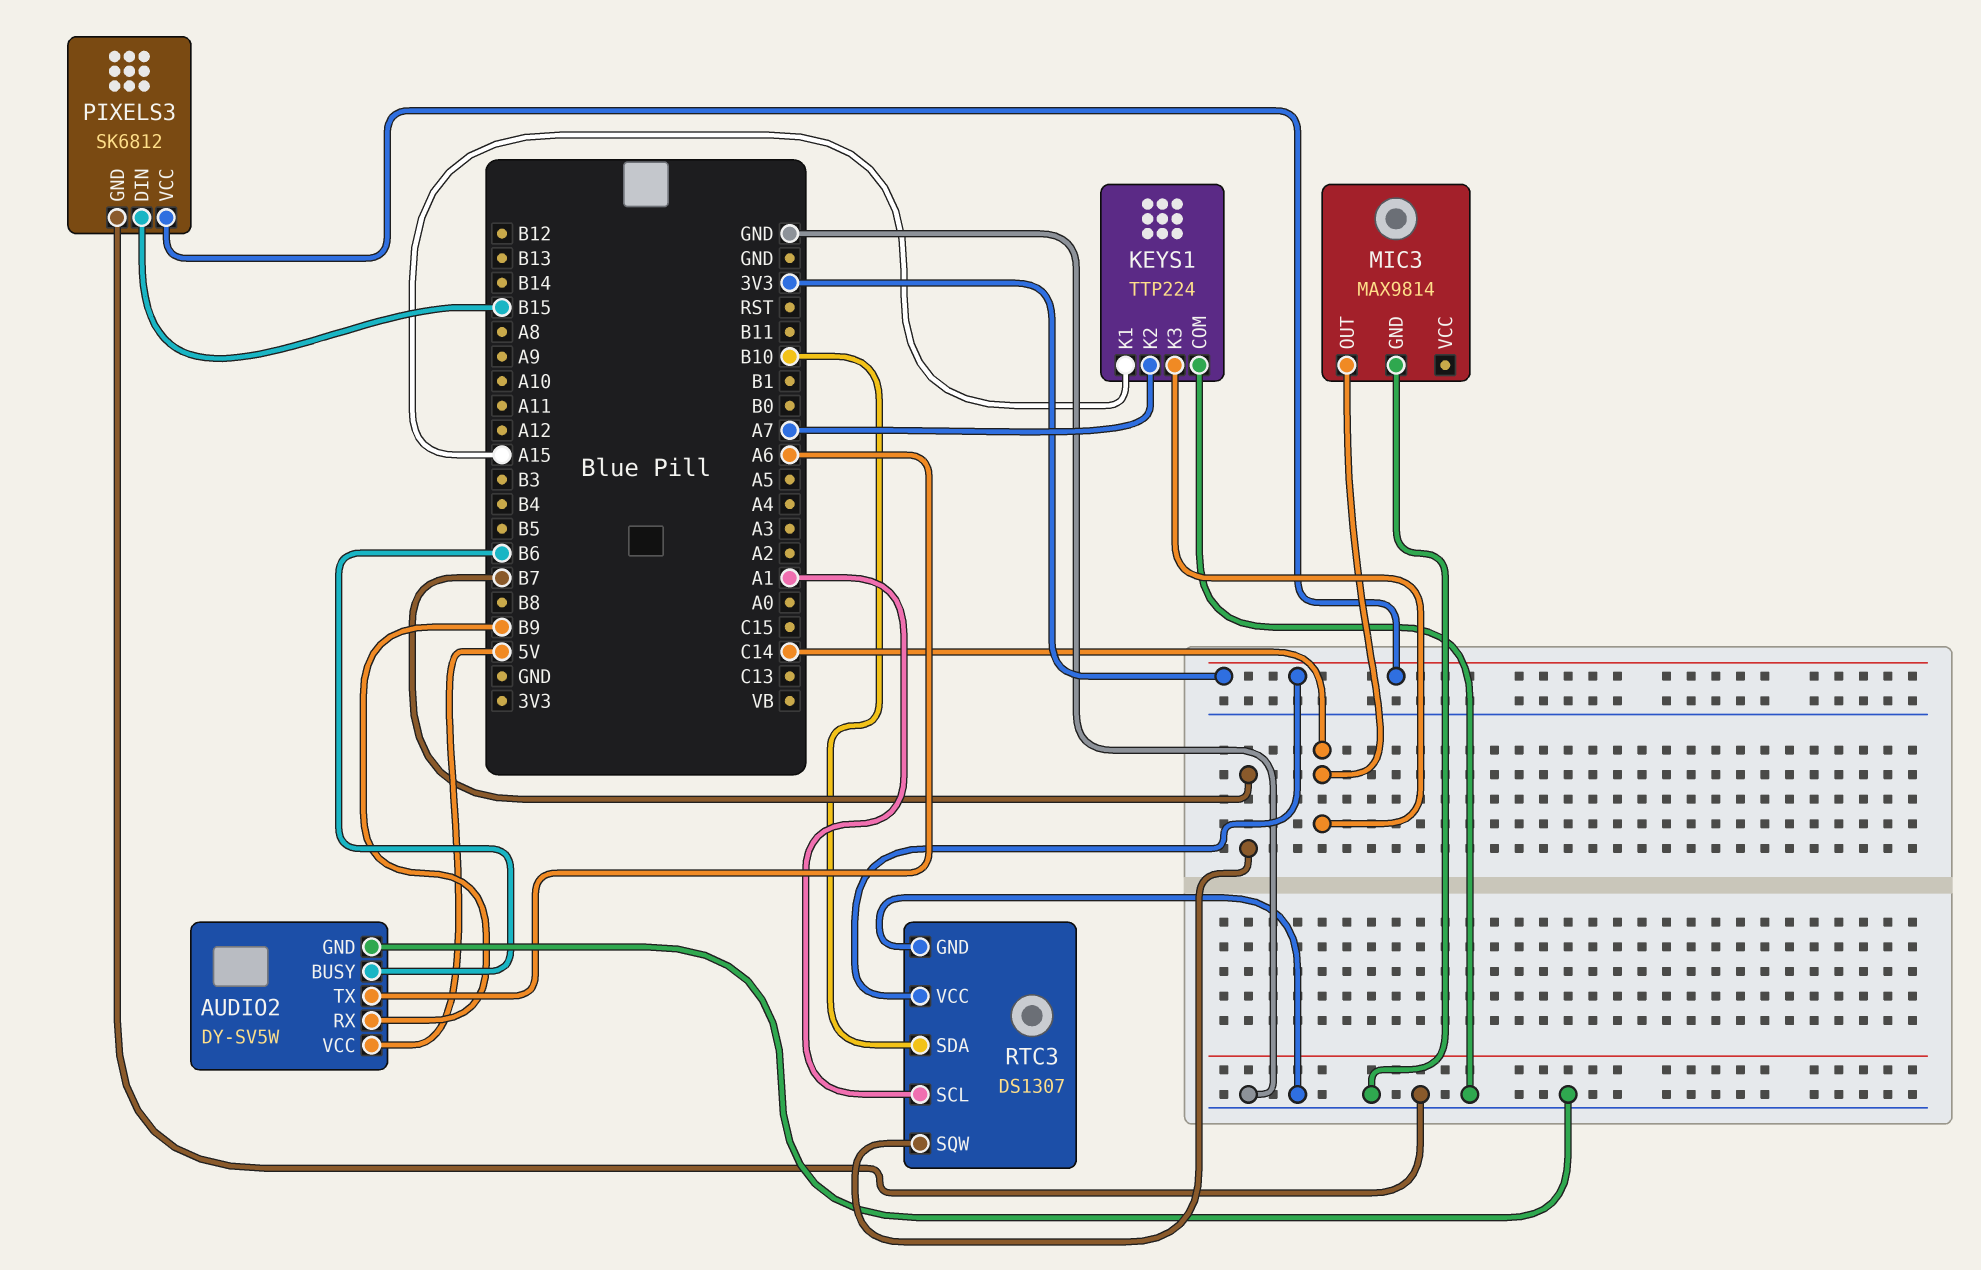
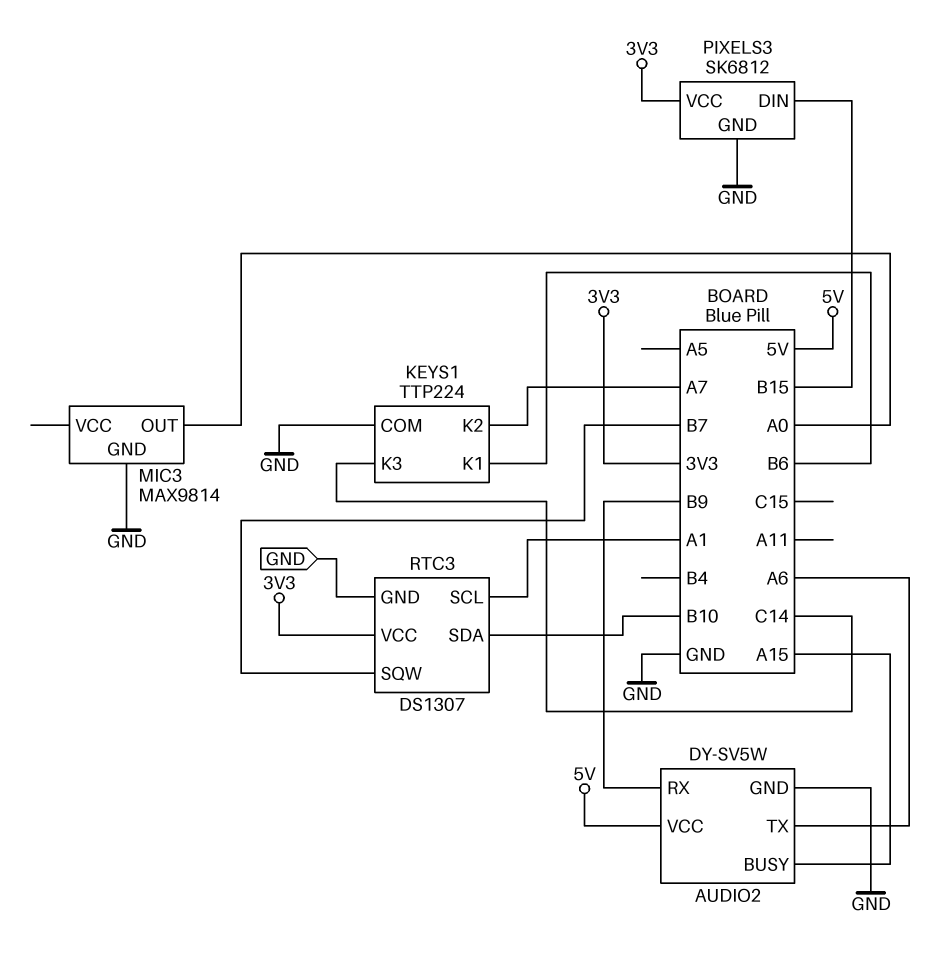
AUDIO2 pin BUSY: B6 -> A15
KEYS1 pin K1: A15 -> B6
MIC3 pin OUT: C14 -> A0

